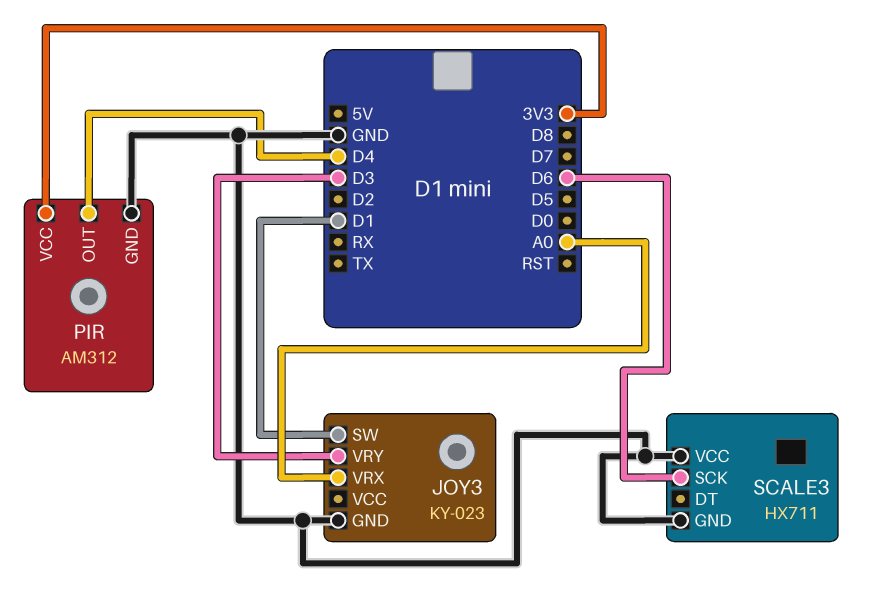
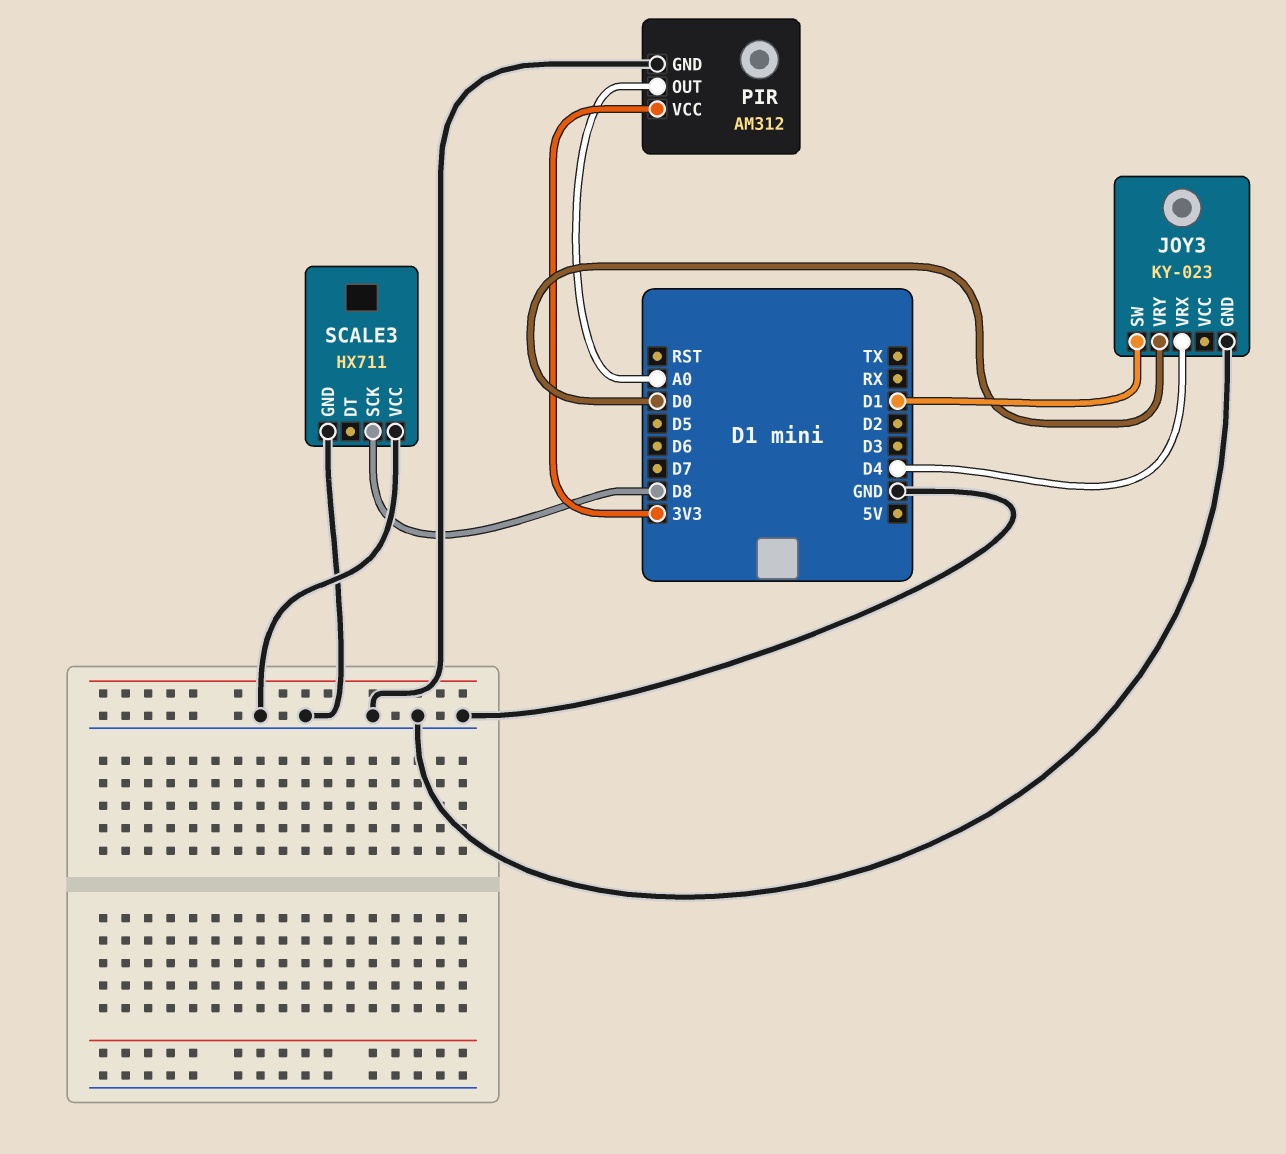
JOY3 pin VRX: A0 -> D4
JOY3 pin VRY: D3 -> D0
PIR pin OUT: D4 -> A0
SCALE3 pin SCK: D6 -> D8

